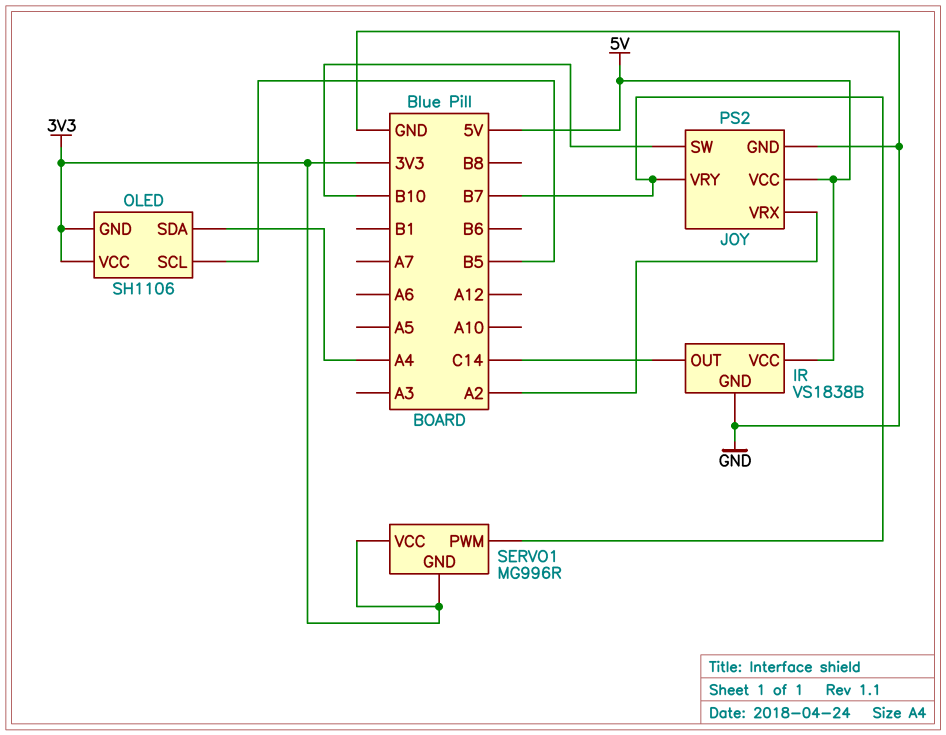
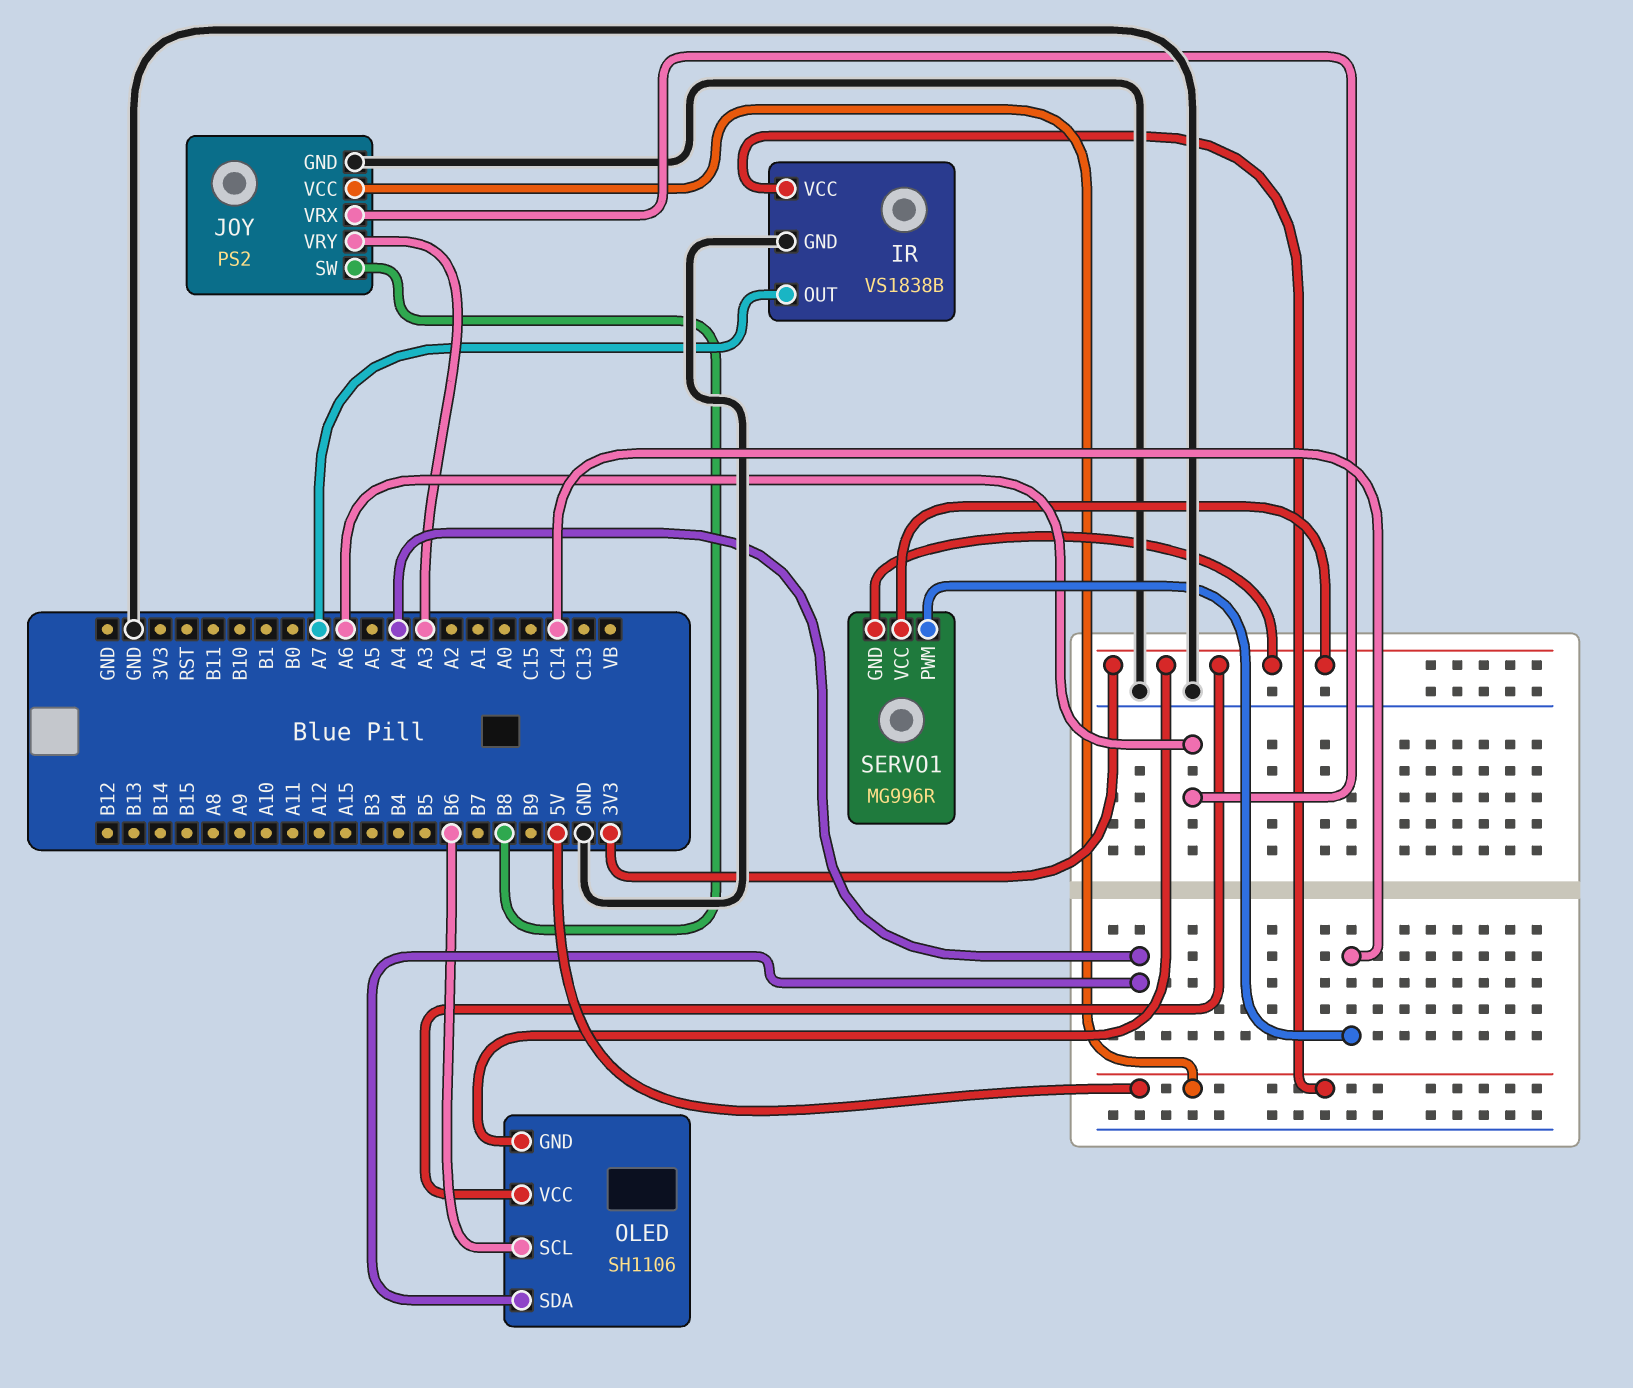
IR pin OUT: C14 -> A7
JOY pin SW: B10 -> B8
JOY pin VRX: A2 -> A6
JOY pin VRY: B7 -> A3
OLED pin SCL: B5 -> B6
SERVO1 pin PWM: B7 -> C14

